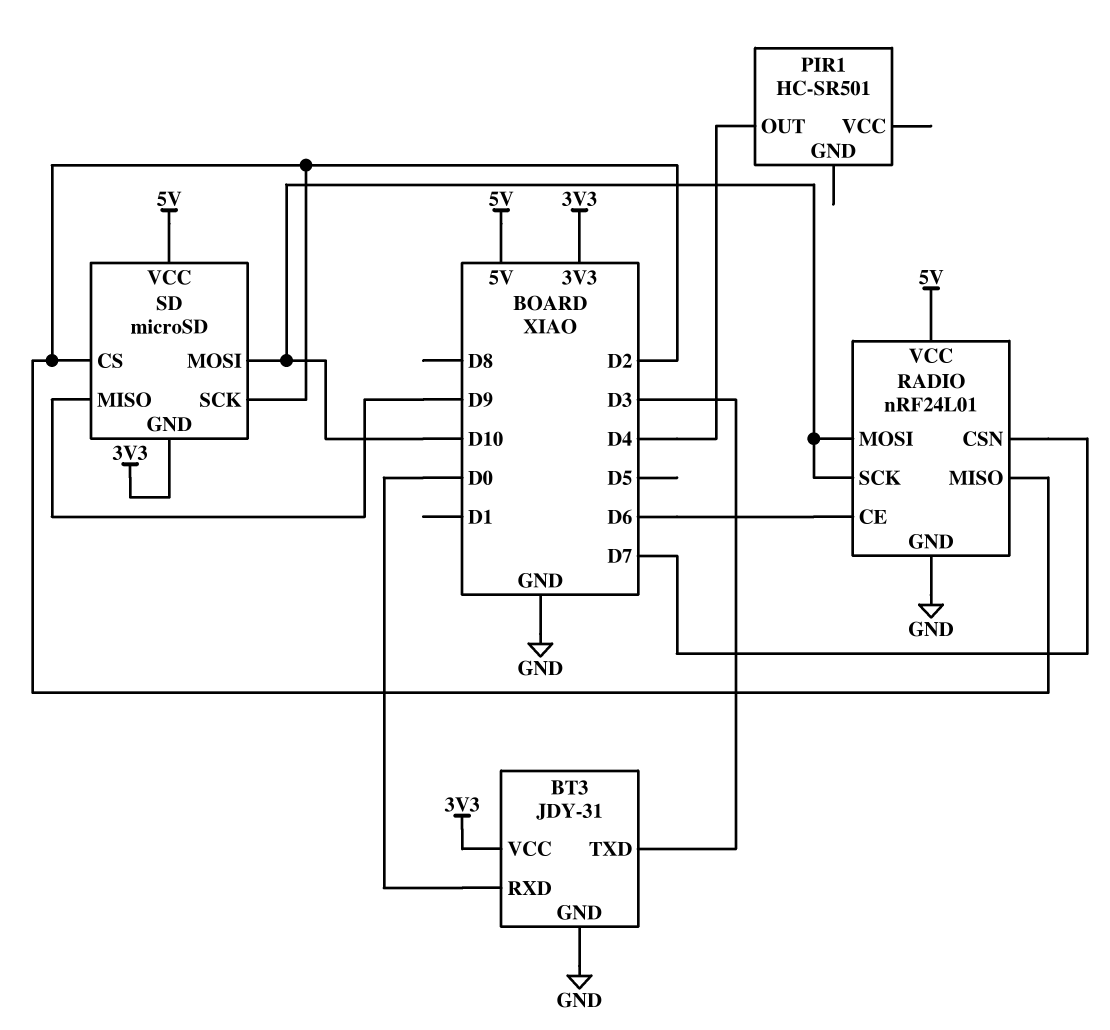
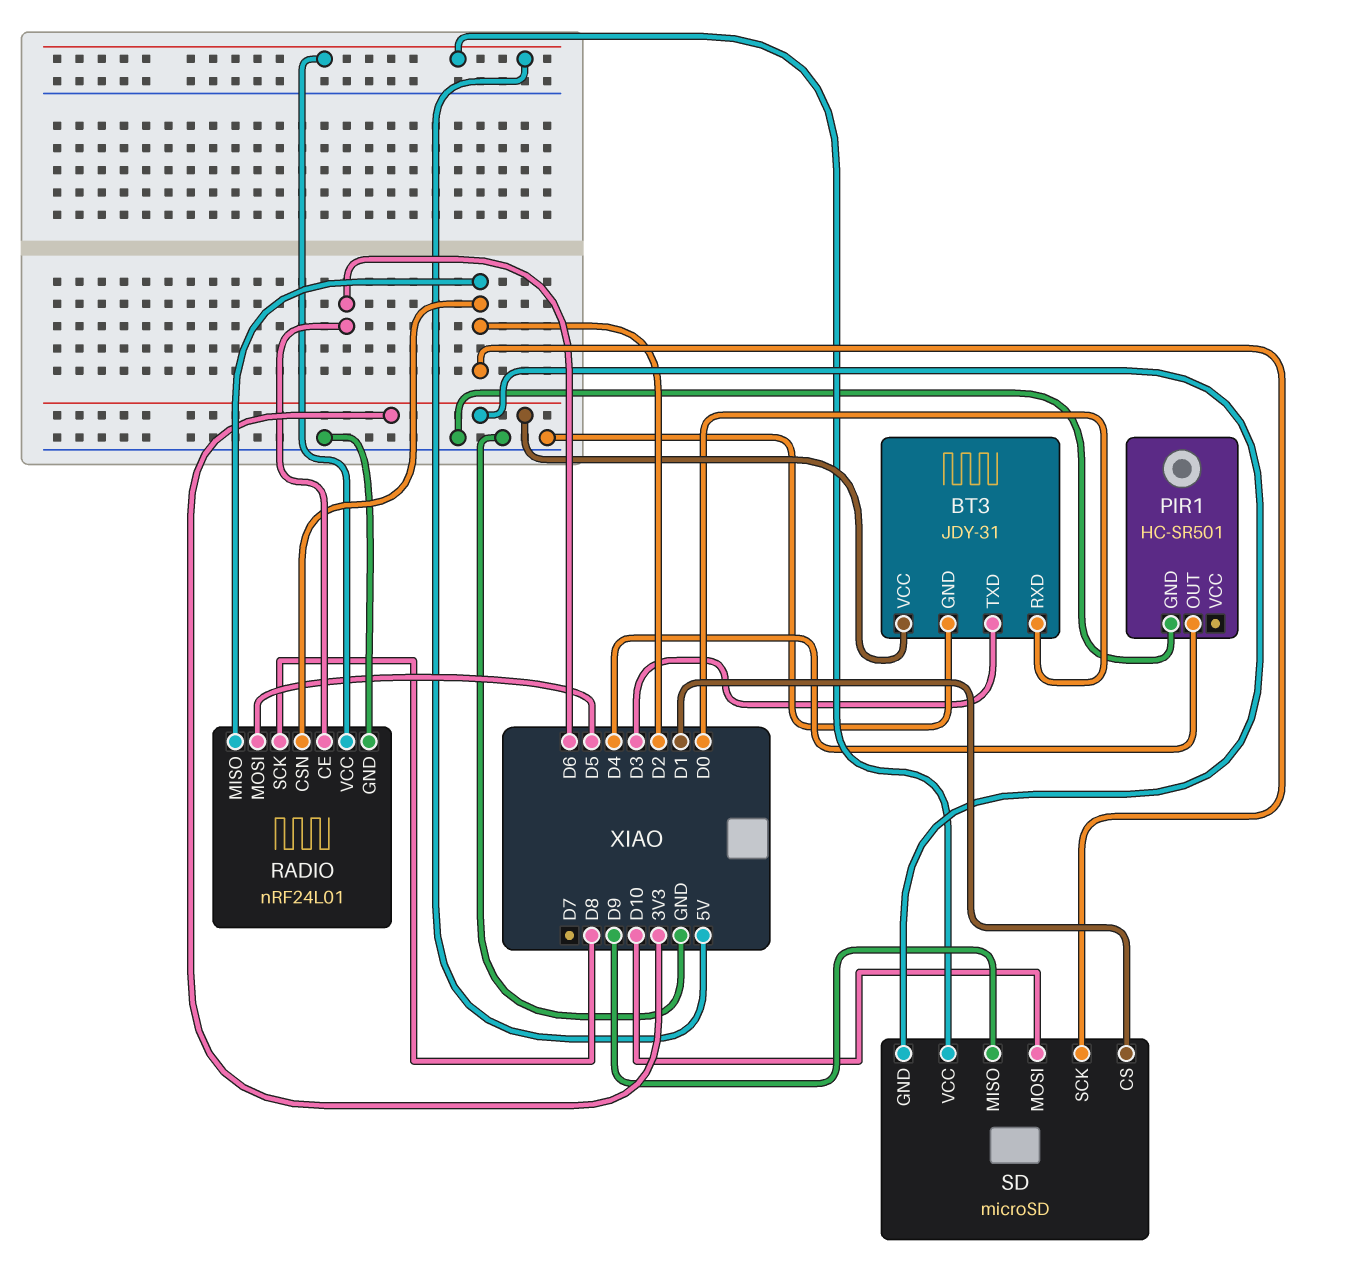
PIR1 pin GND: none -> GND
RADIO pin CSN: D7 -> D2
RADIO pin MOSI: D10 -> D5
RADIO pin SCK: D10 -> D8
SD pin CS: D2 -> D1

